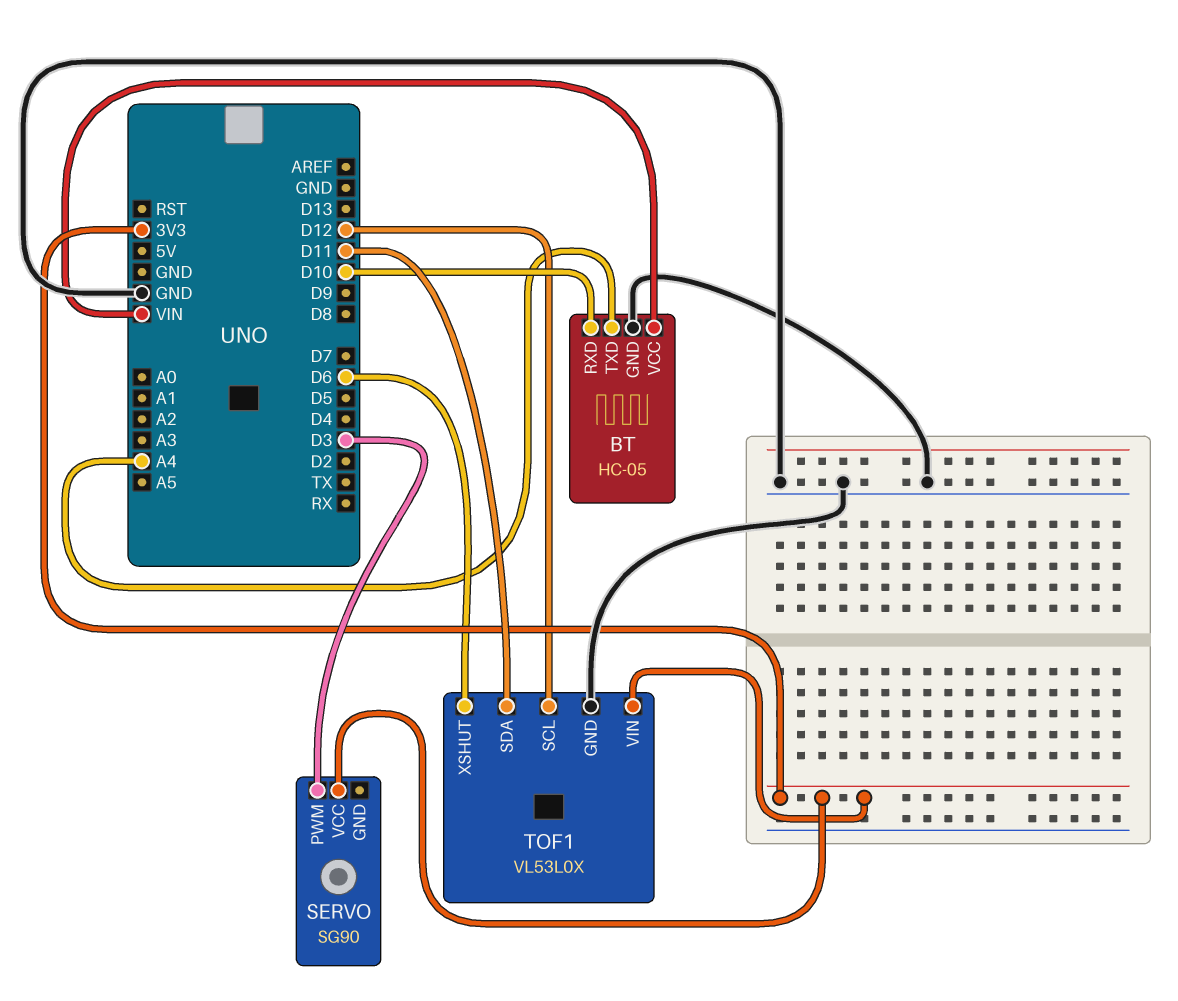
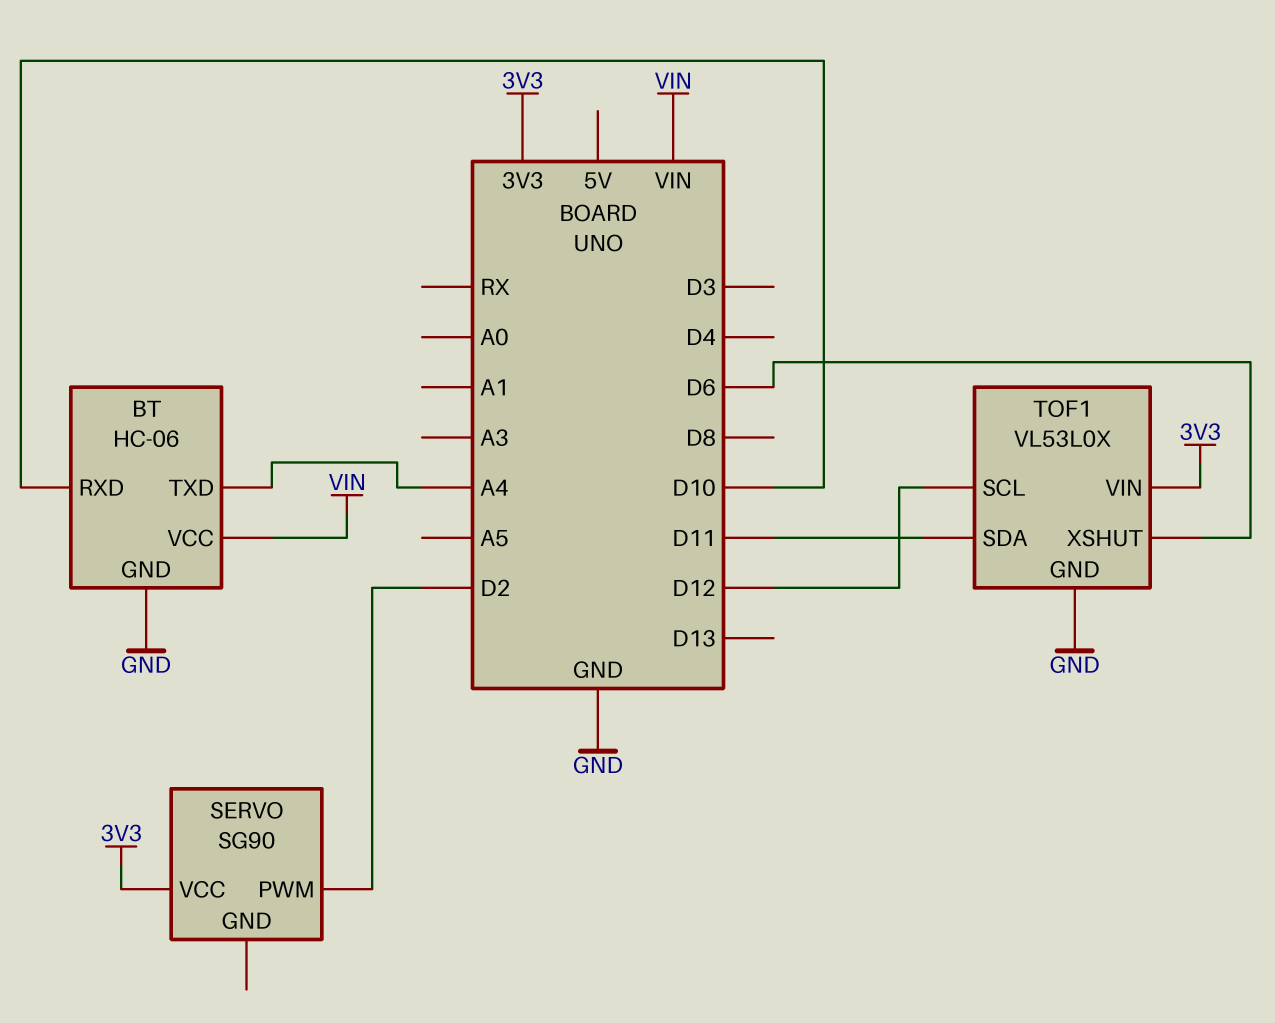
BT: HC-05 -> HC-06
SERVO pin PWM: D3 -> D2

